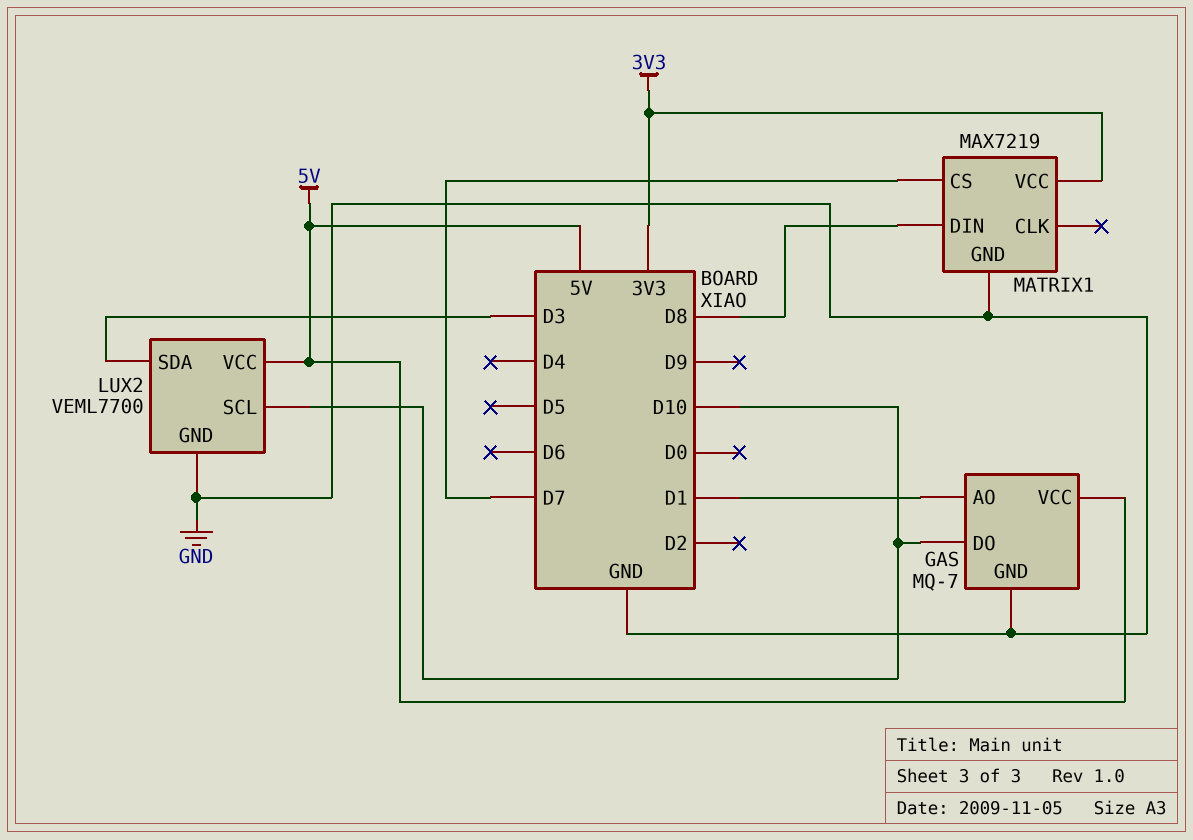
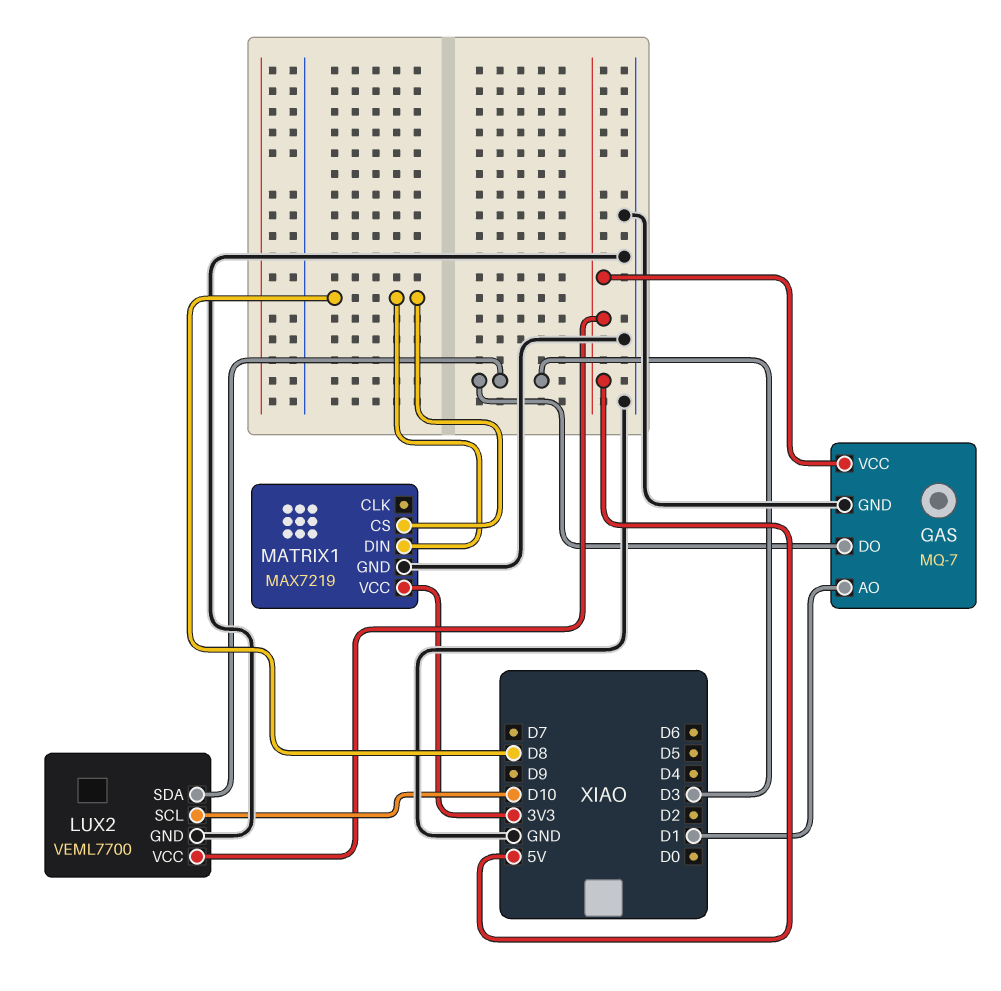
GAS pin DO: D10 -> D3
MATRIX1 pin CS: D7 -> D8

